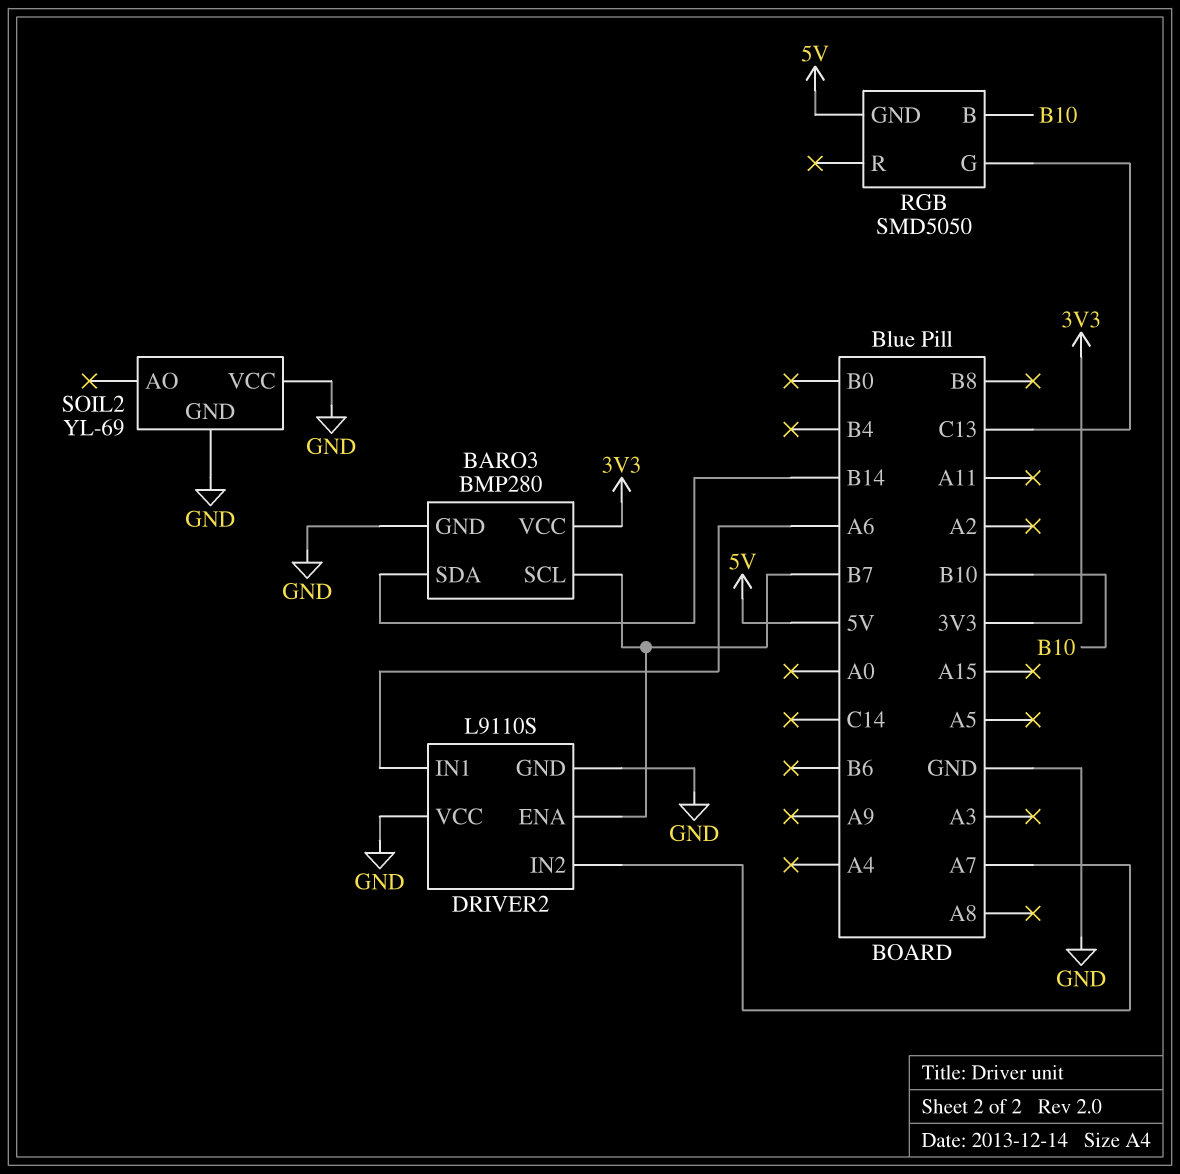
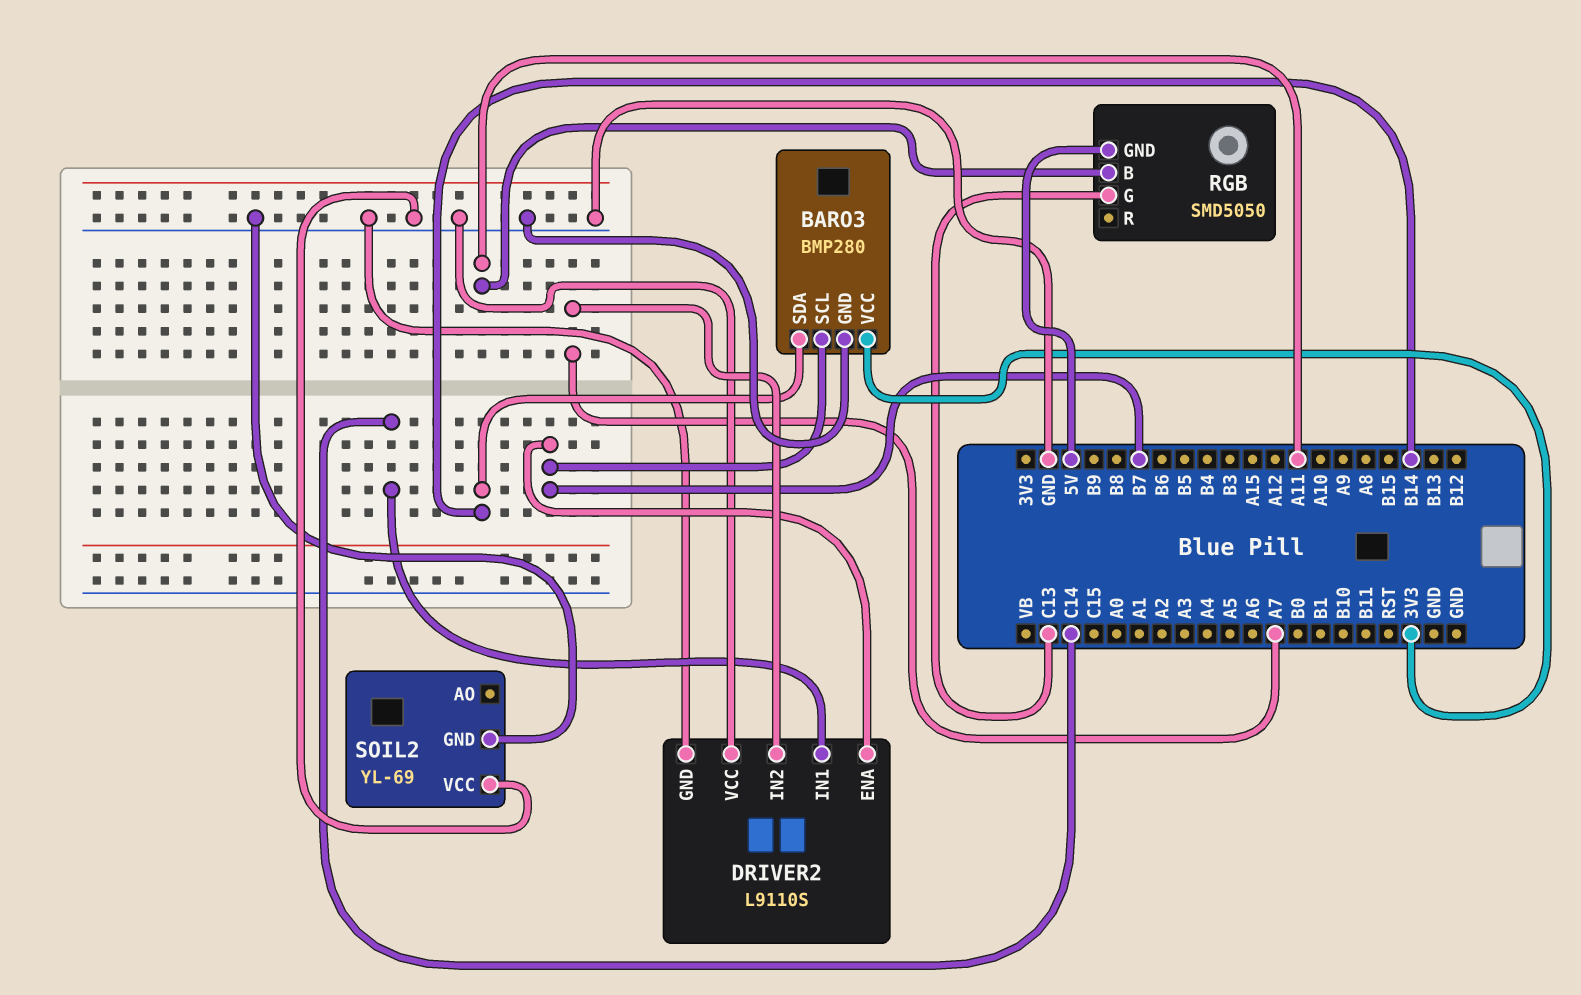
DRIVER2 pin IN1: A6 -> C14
RGB pin B: B10 -> A11

